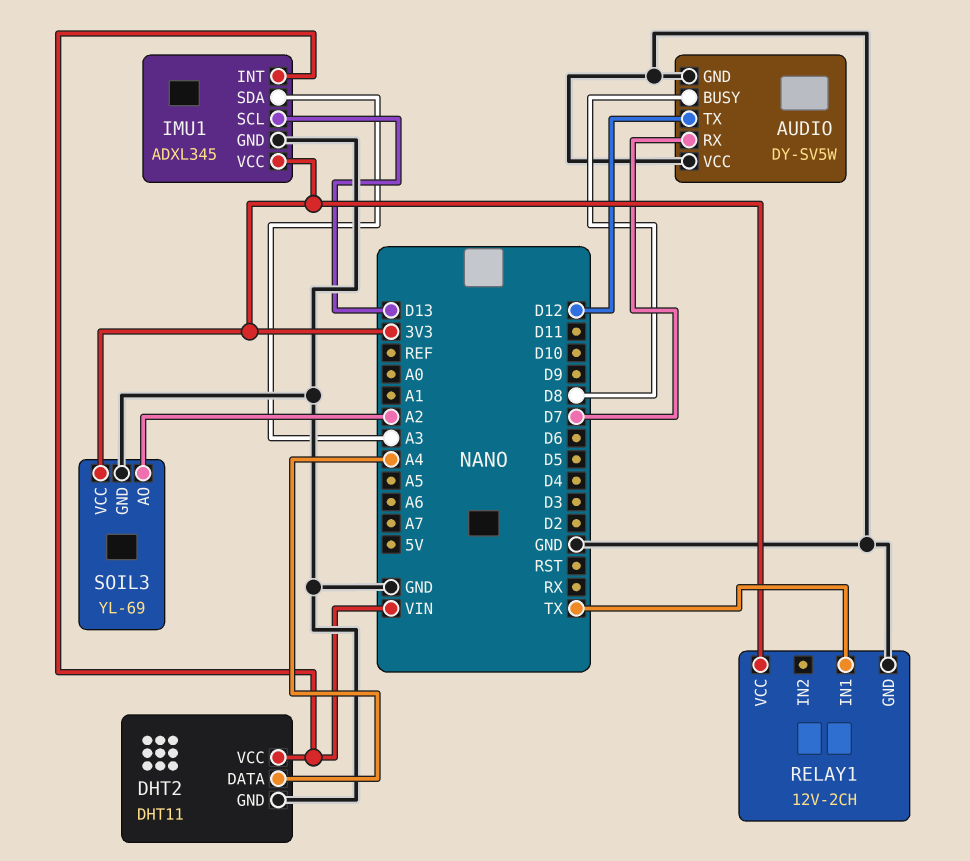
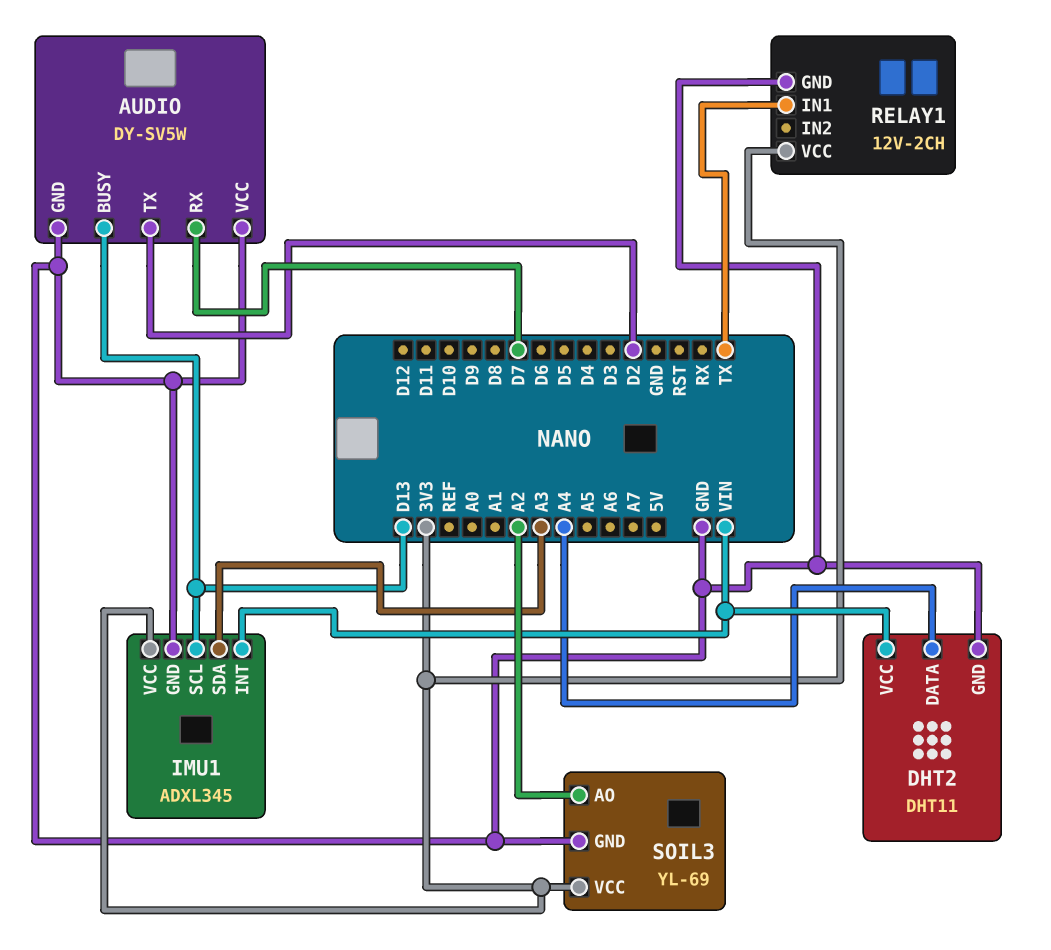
AUDIO pin BUSY: D8 -> D13
AUDIO pin TX: D12 -> D2

